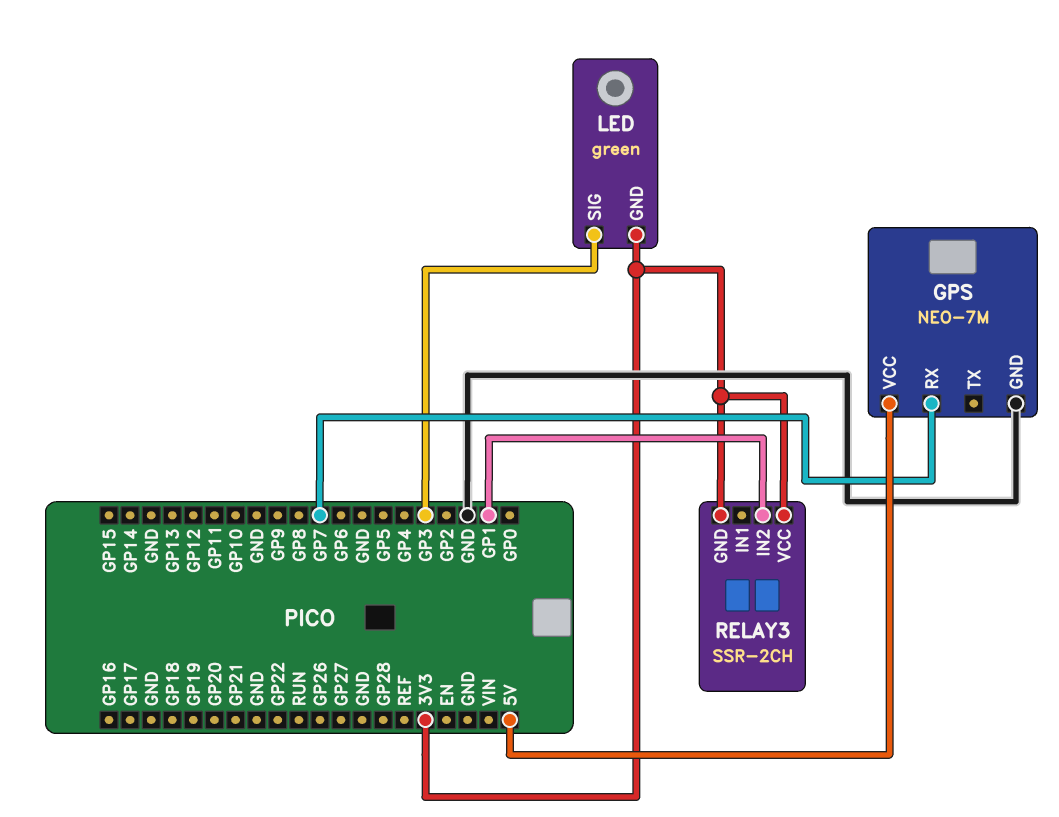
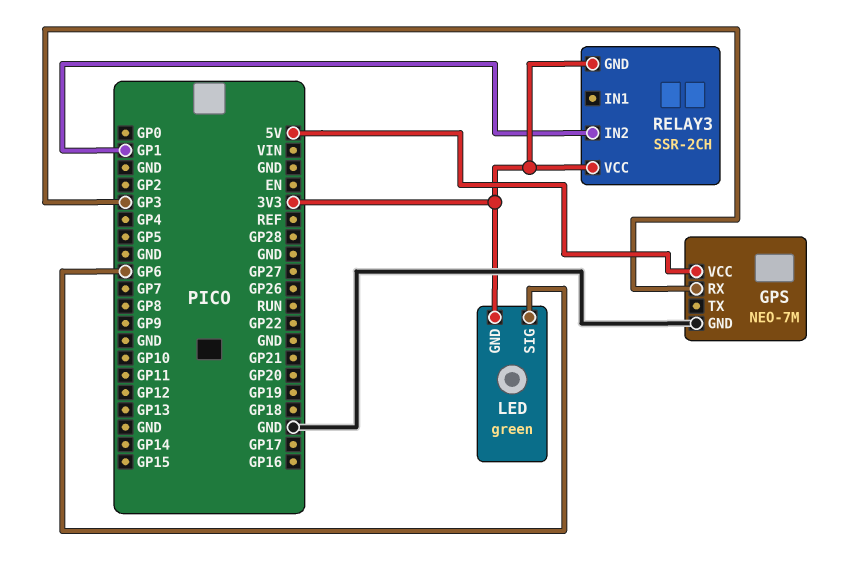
GPS pin RX: GP7 -> GP3
LED pin SIG: GP3 -> GP6

